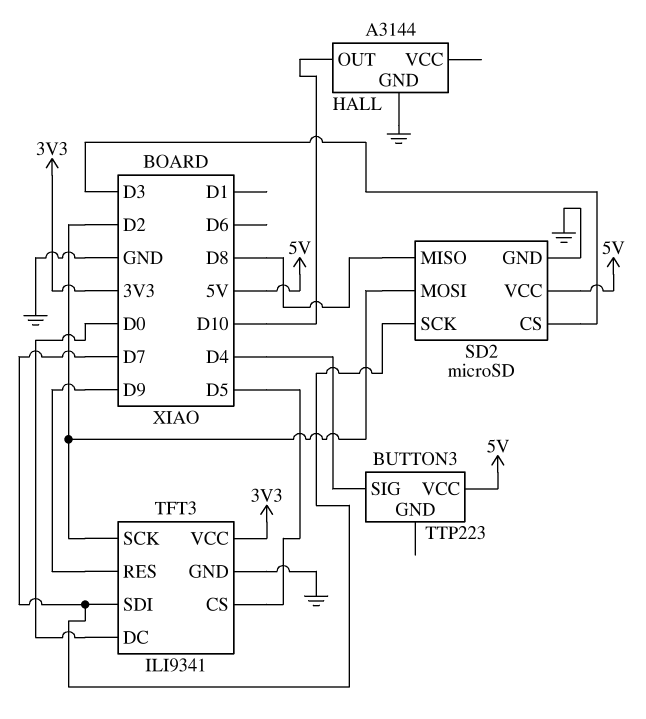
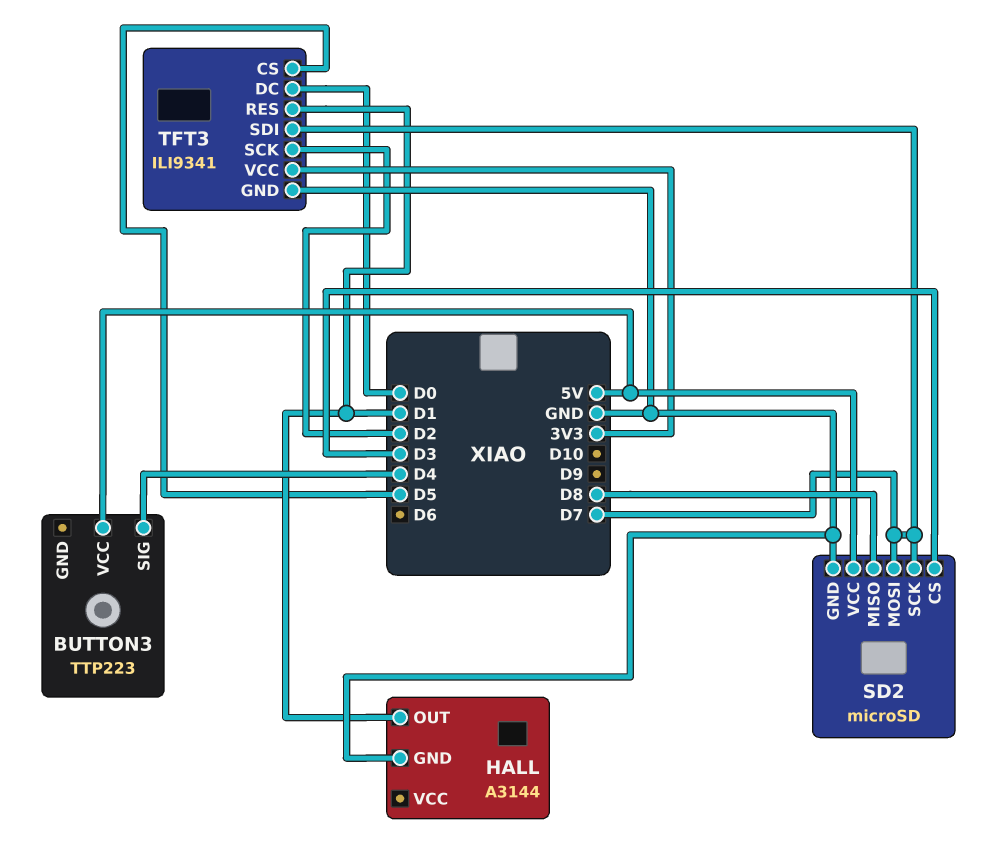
HALL pin OUT: D10 -> D1
SD2 pin MOSI: D2 -> D7
TFT3 pin RES: D9 -> D1

